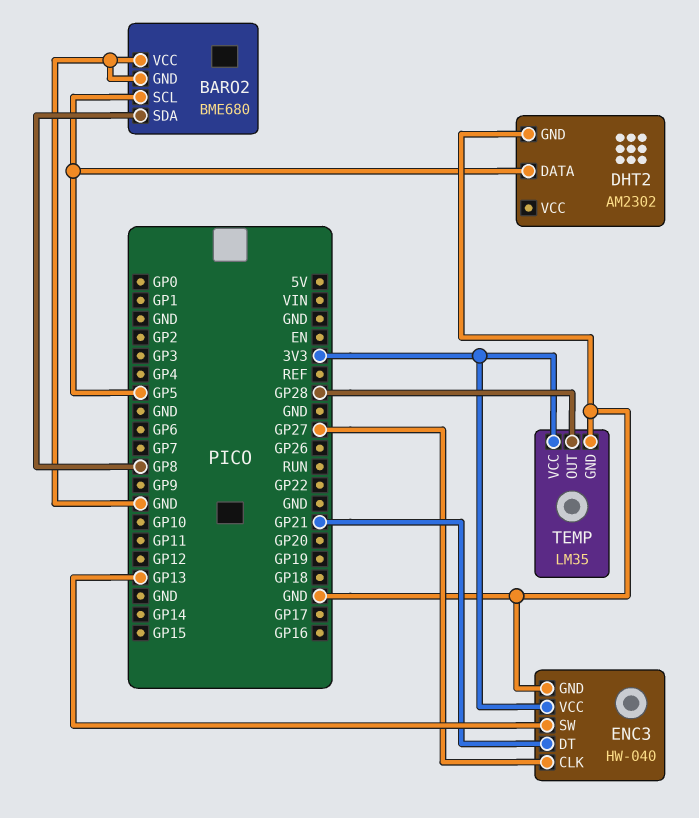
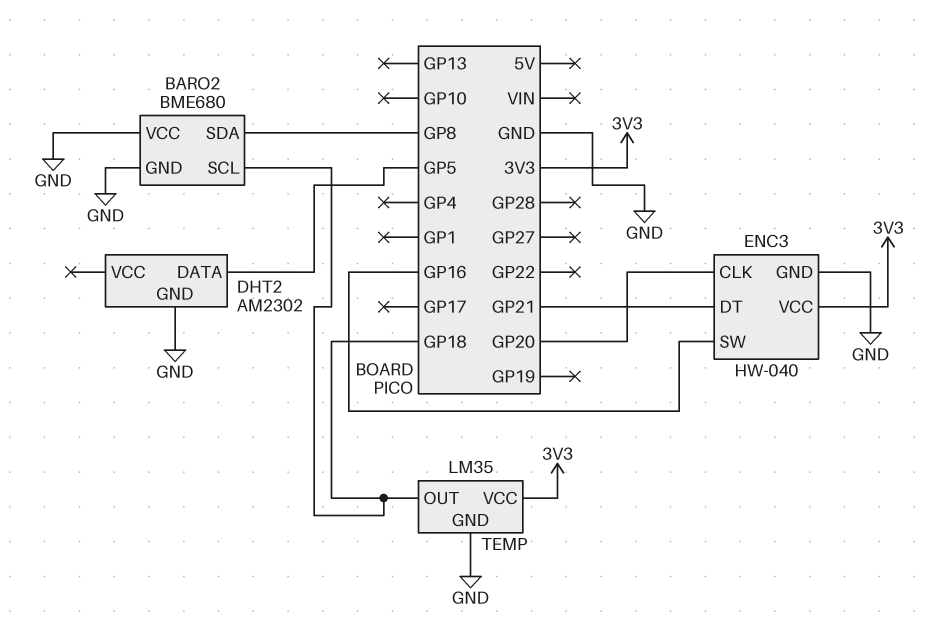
BARO2 pin SCL: GP5 -> GP18
ENC3 pin CLK: GP27 -> GP20
ENC3 pin SW: GP13 -> GP16
TEMP pin OUT: GP28 -> GP18

